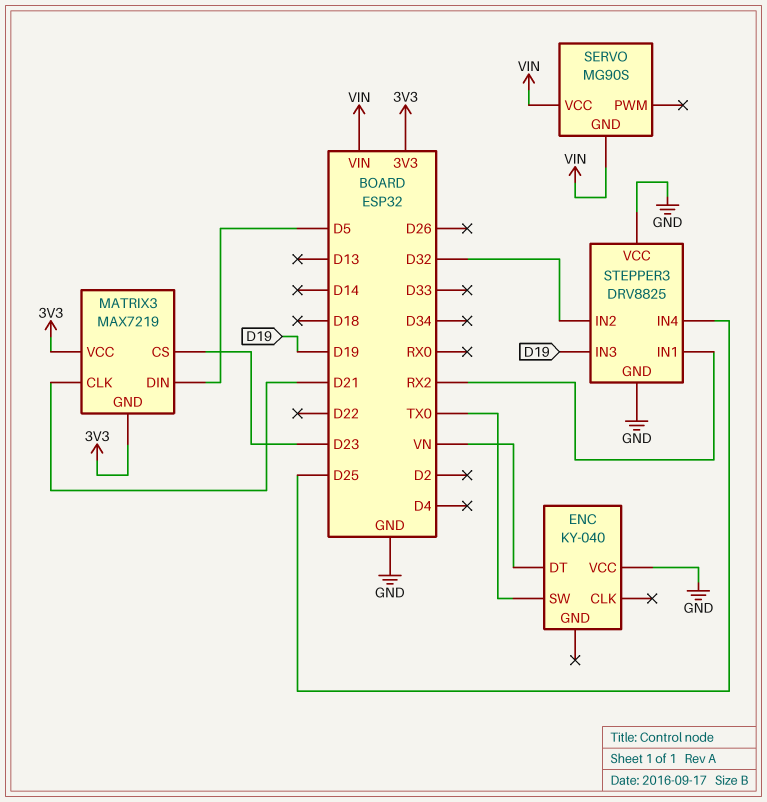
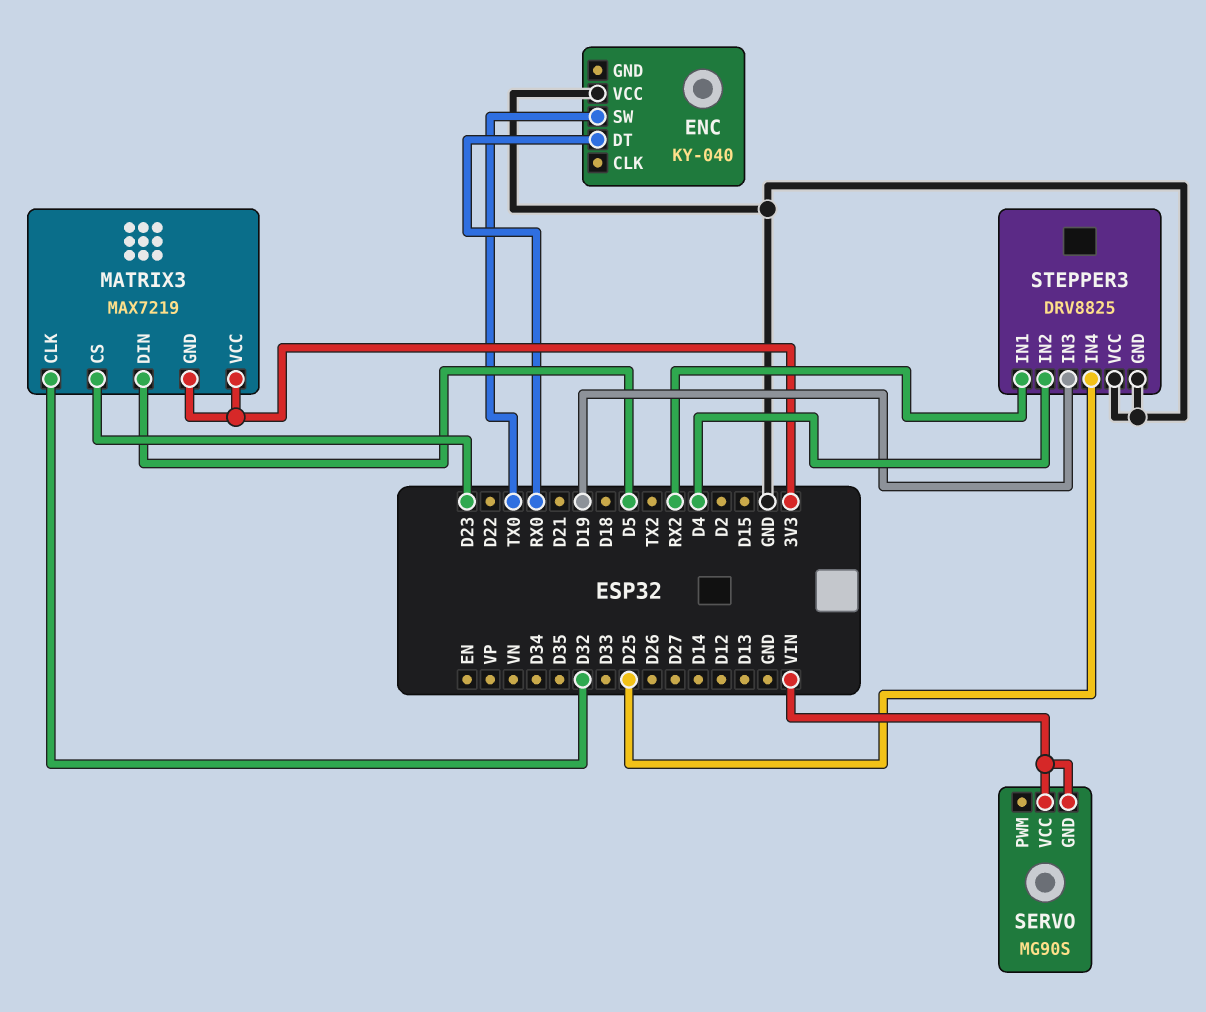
ENC pin DT: VN -> RX0
MATRIX3 pin CLK: D21 -> D32
STEPPER3 pin IN2: D32 -> D4

